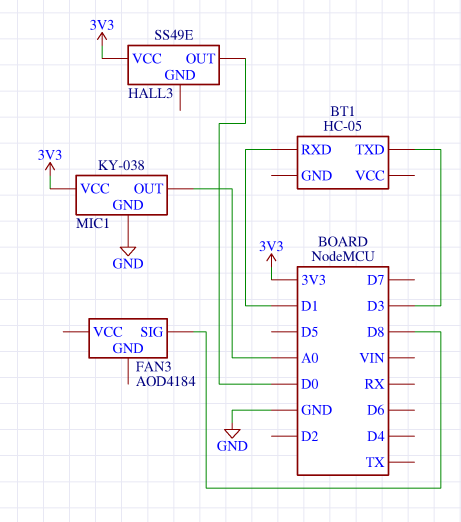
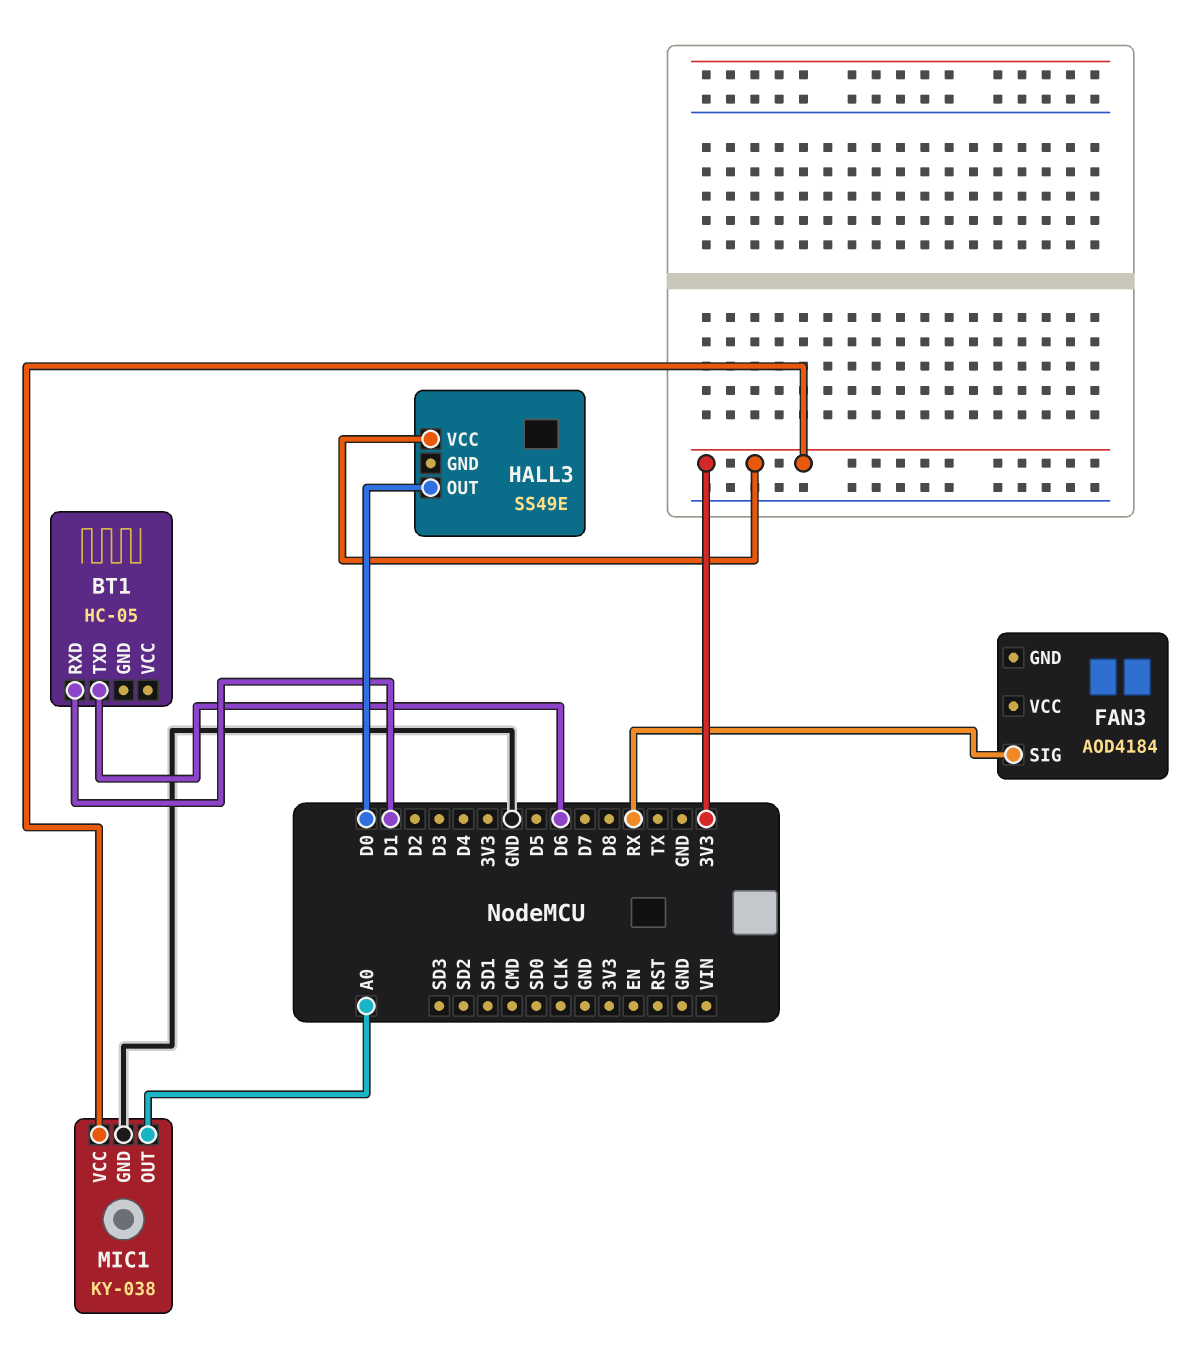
BT1 pin TXD: D3 -> D6
FAN3 pin SIG: D8 -> RX

